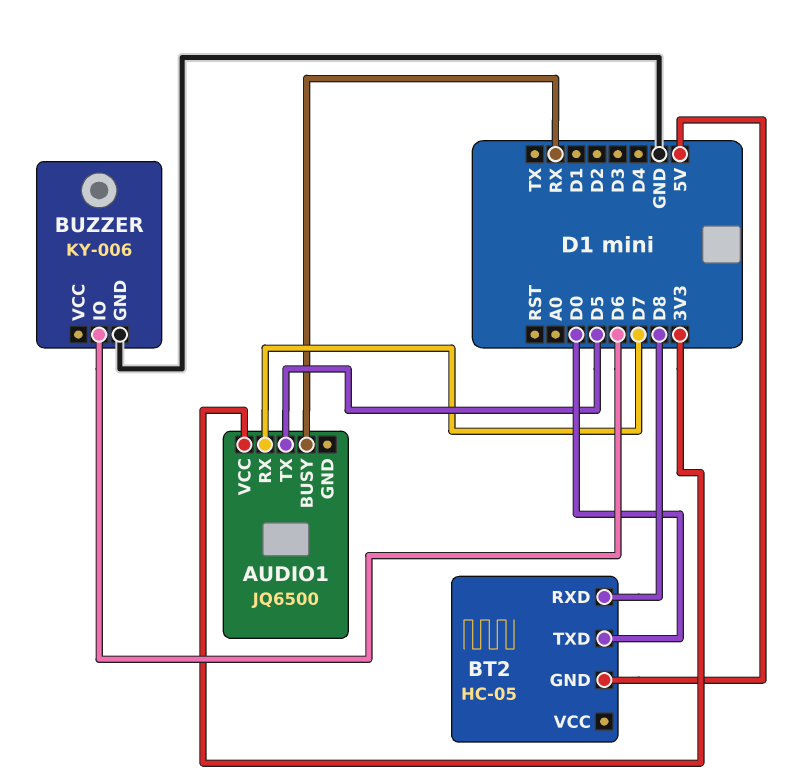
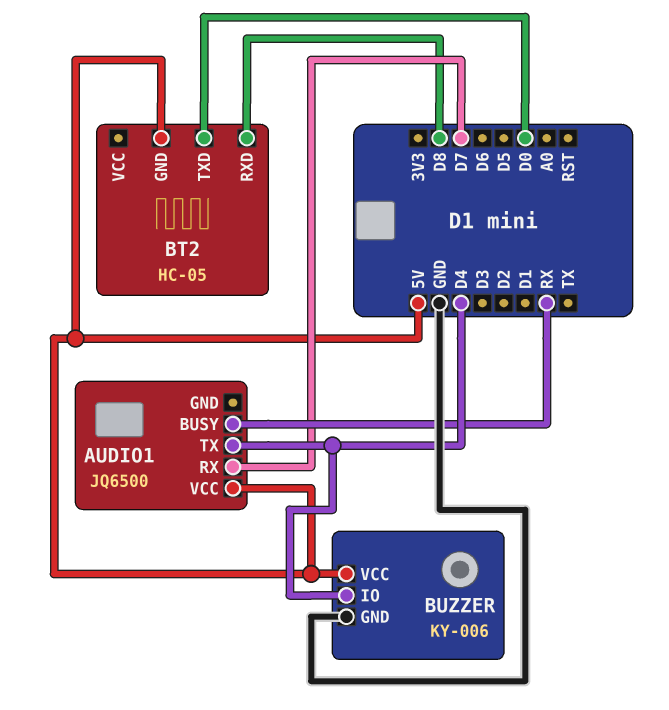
AUDIO1 pin TX: D5 -> D4
AUDIO1 pin VCC: 3V3 -> 5V
BUZZER pin IO: D6 -> D4
BUZZER pin VCC: none -> 5V

